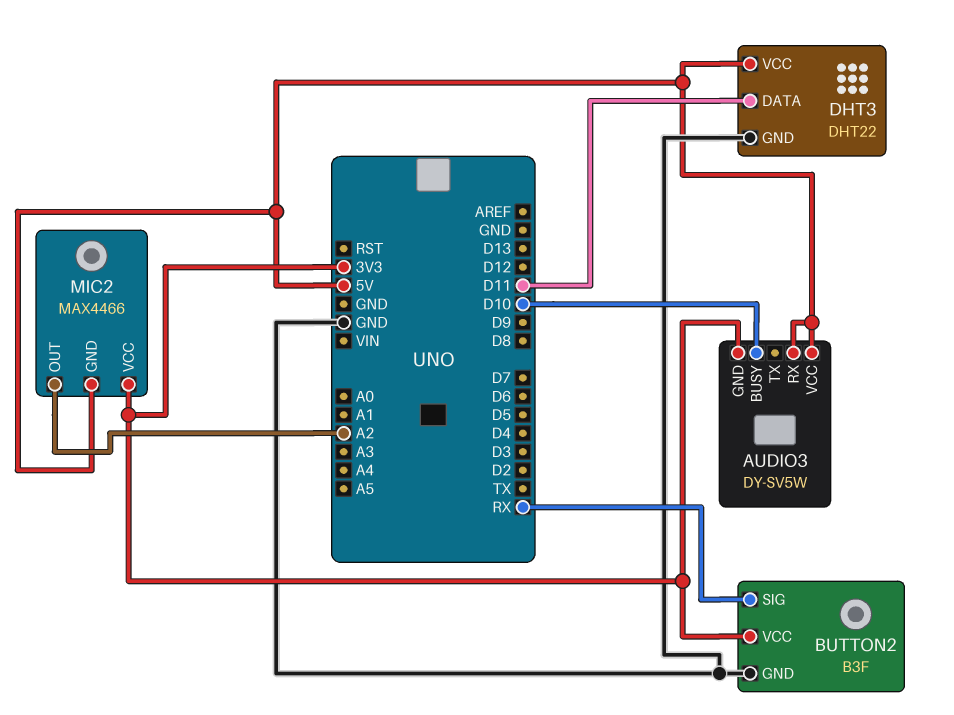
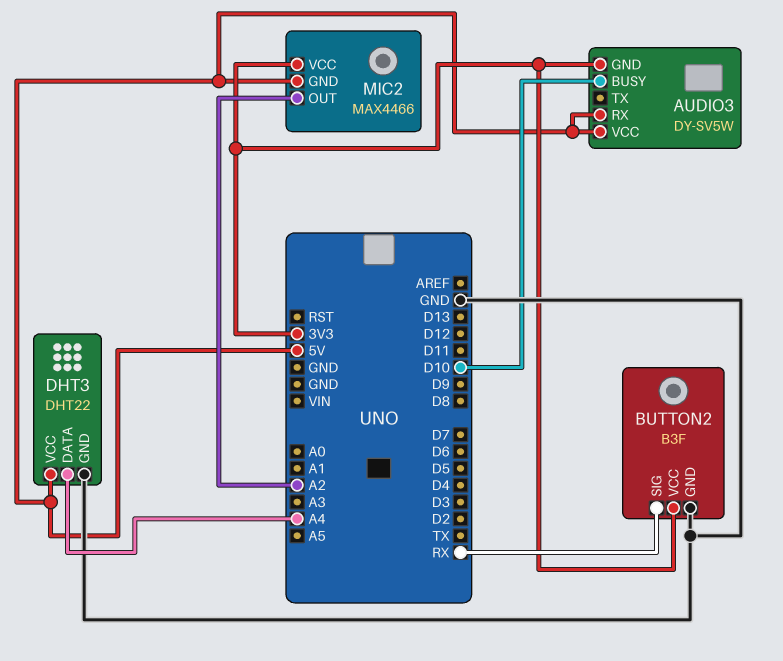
DHT3 pin DATA: D11 -> A4

